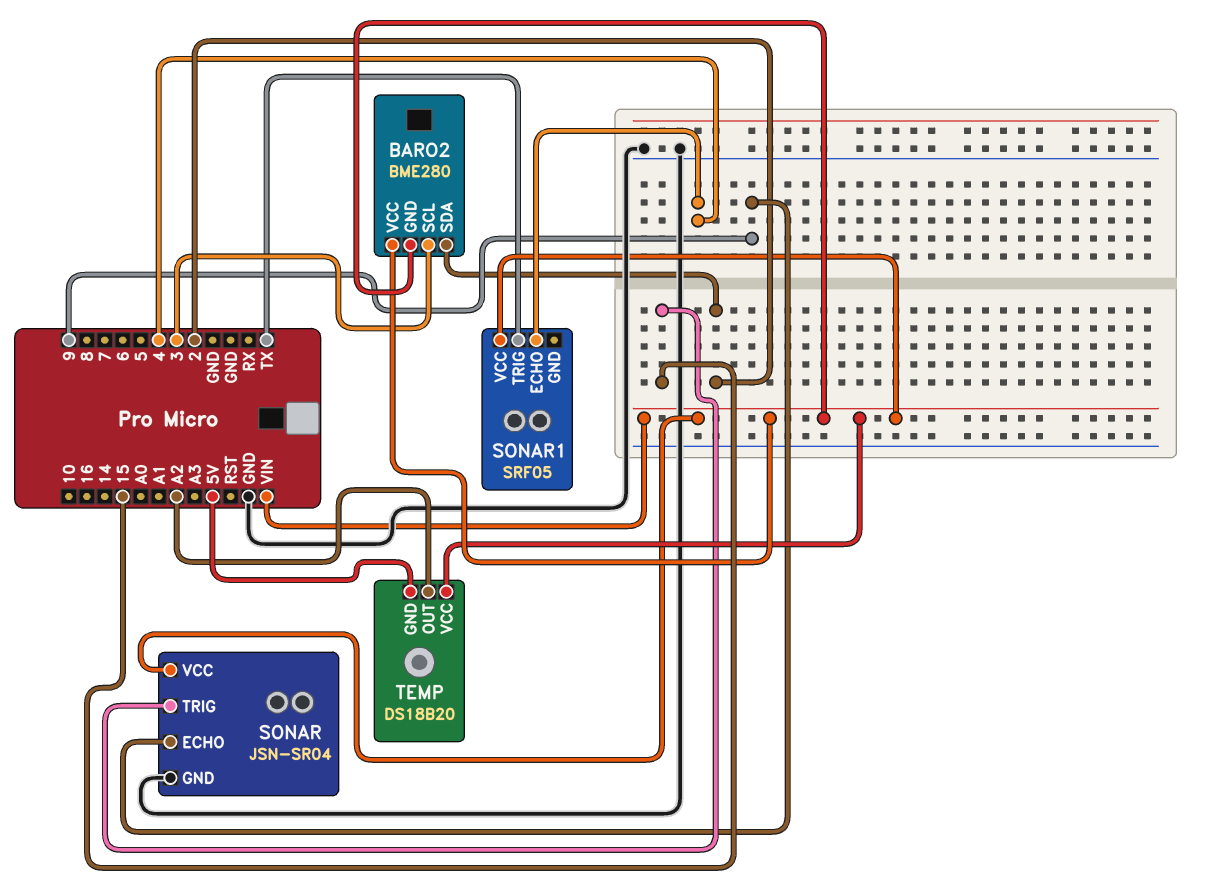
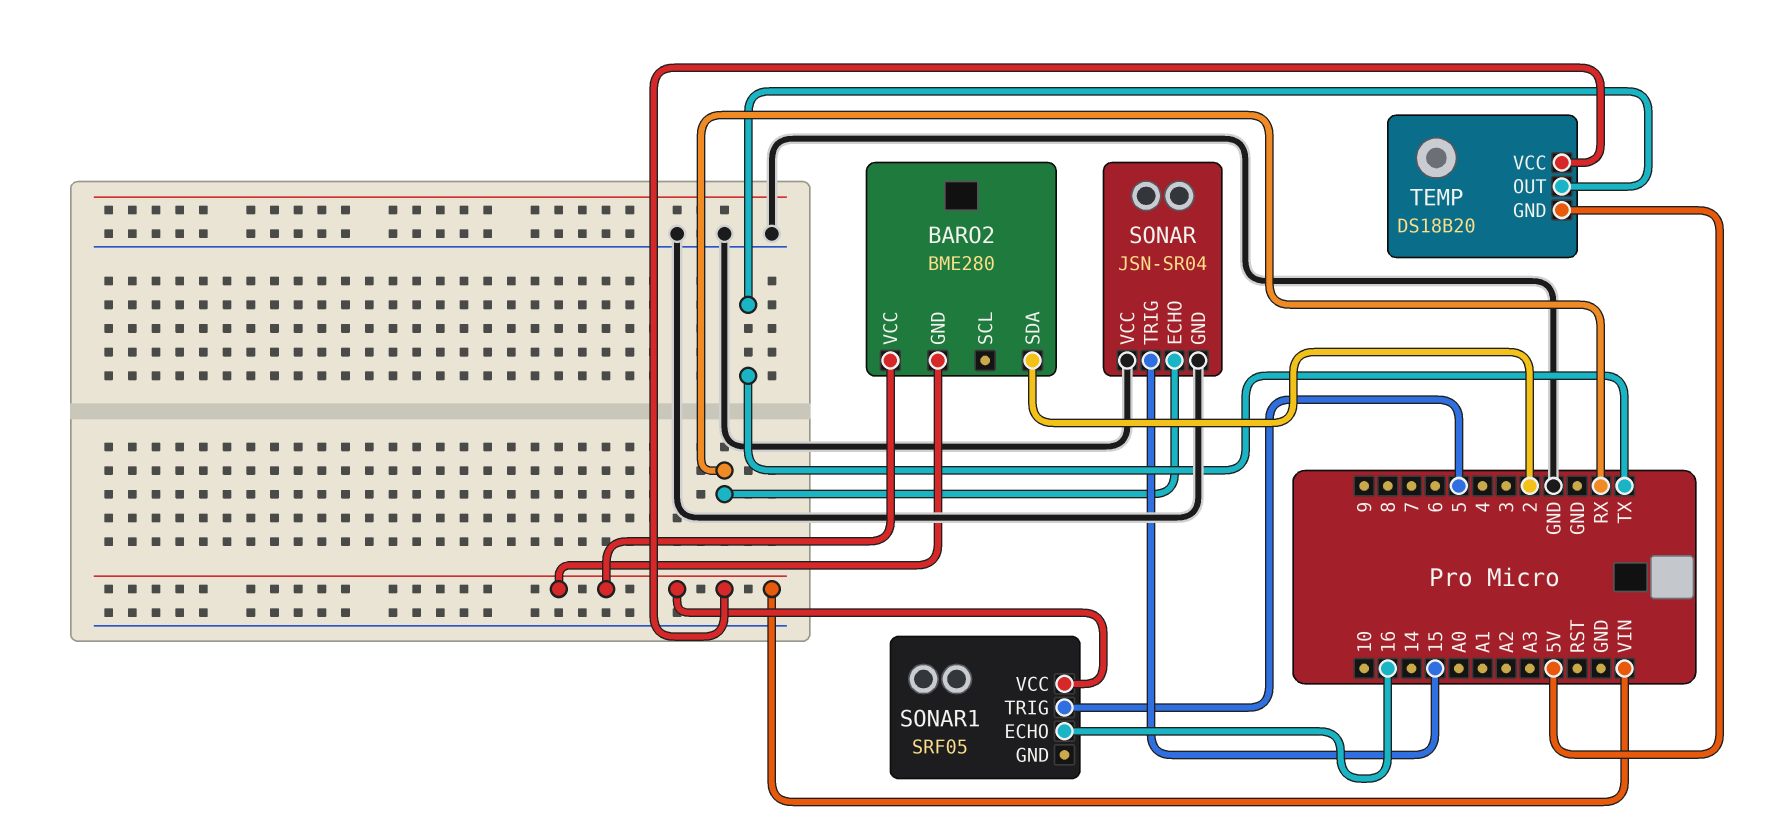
BARO2 pin SCL: 3 -> none
SONAR pin ECHO: 9 -> RX
SONAR pin VCC: VIN -> GND
SONAR1 pin ECHO: 4 -> 16
SONAR1 pin TRIG: TX -> 5
TEMP pin OUT: A2 -> TX

